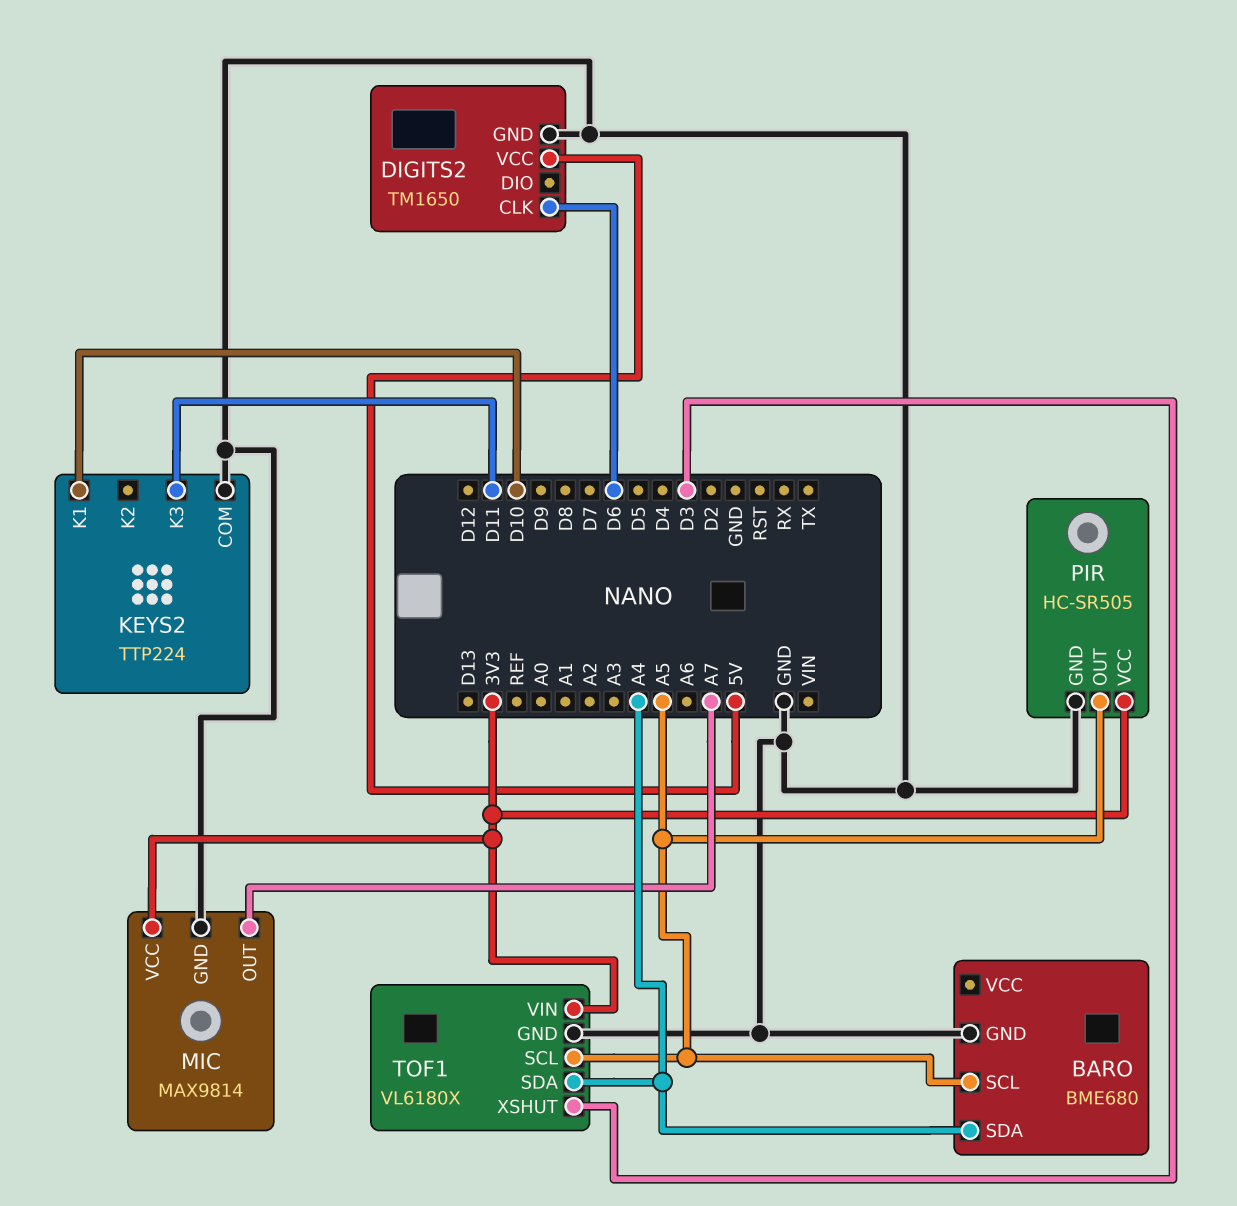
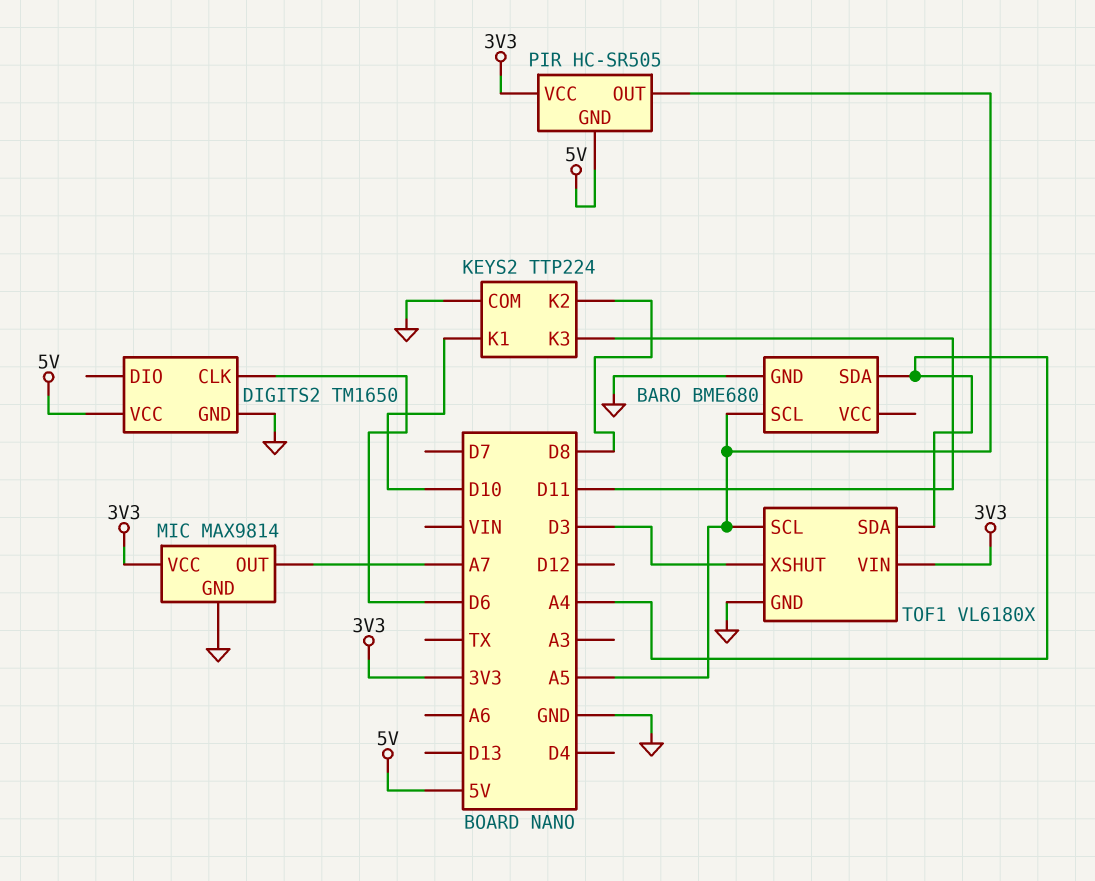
KEYS2 pin K2: none -> D8
PIR pin GND: GND -> 5V

